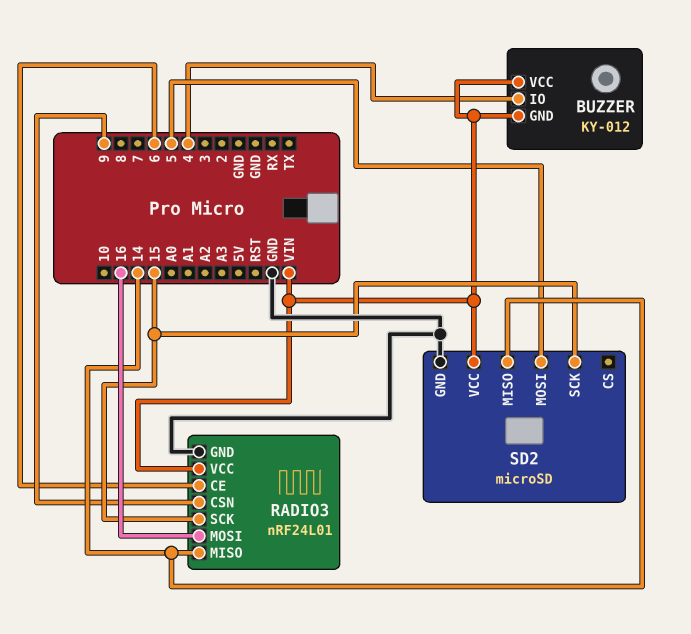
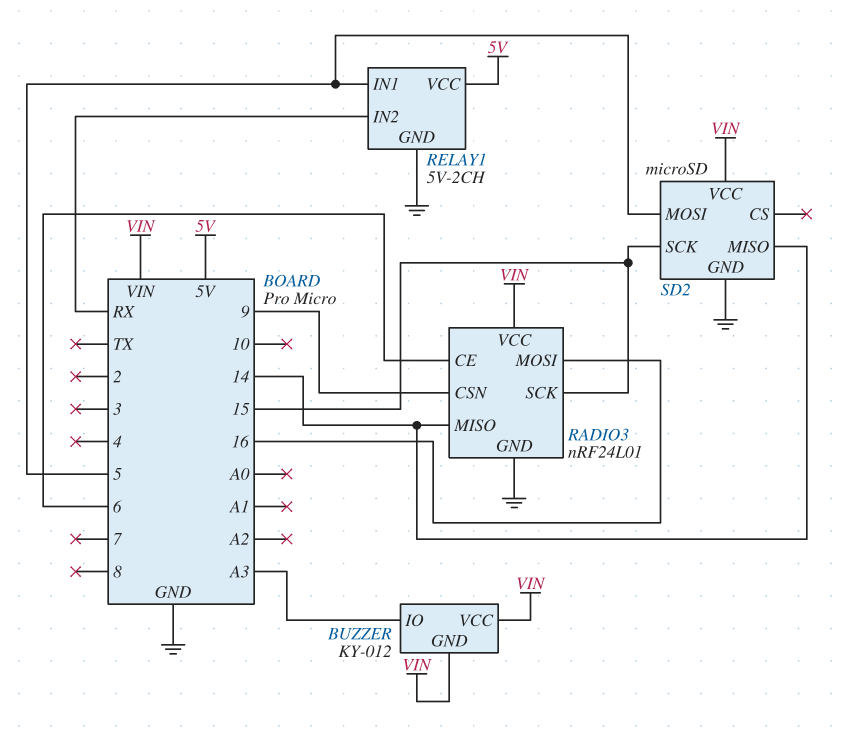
BUZZER pin IO: 4 -> A3
RELAY1: none -> 5V-2CH
RELAY1 pin GND: none -> GND
RELAY1 pin IN1: none -> 5
RELAY1 pin IN2: none -> RX
RELAY1 pin VCC: none -> 5V

